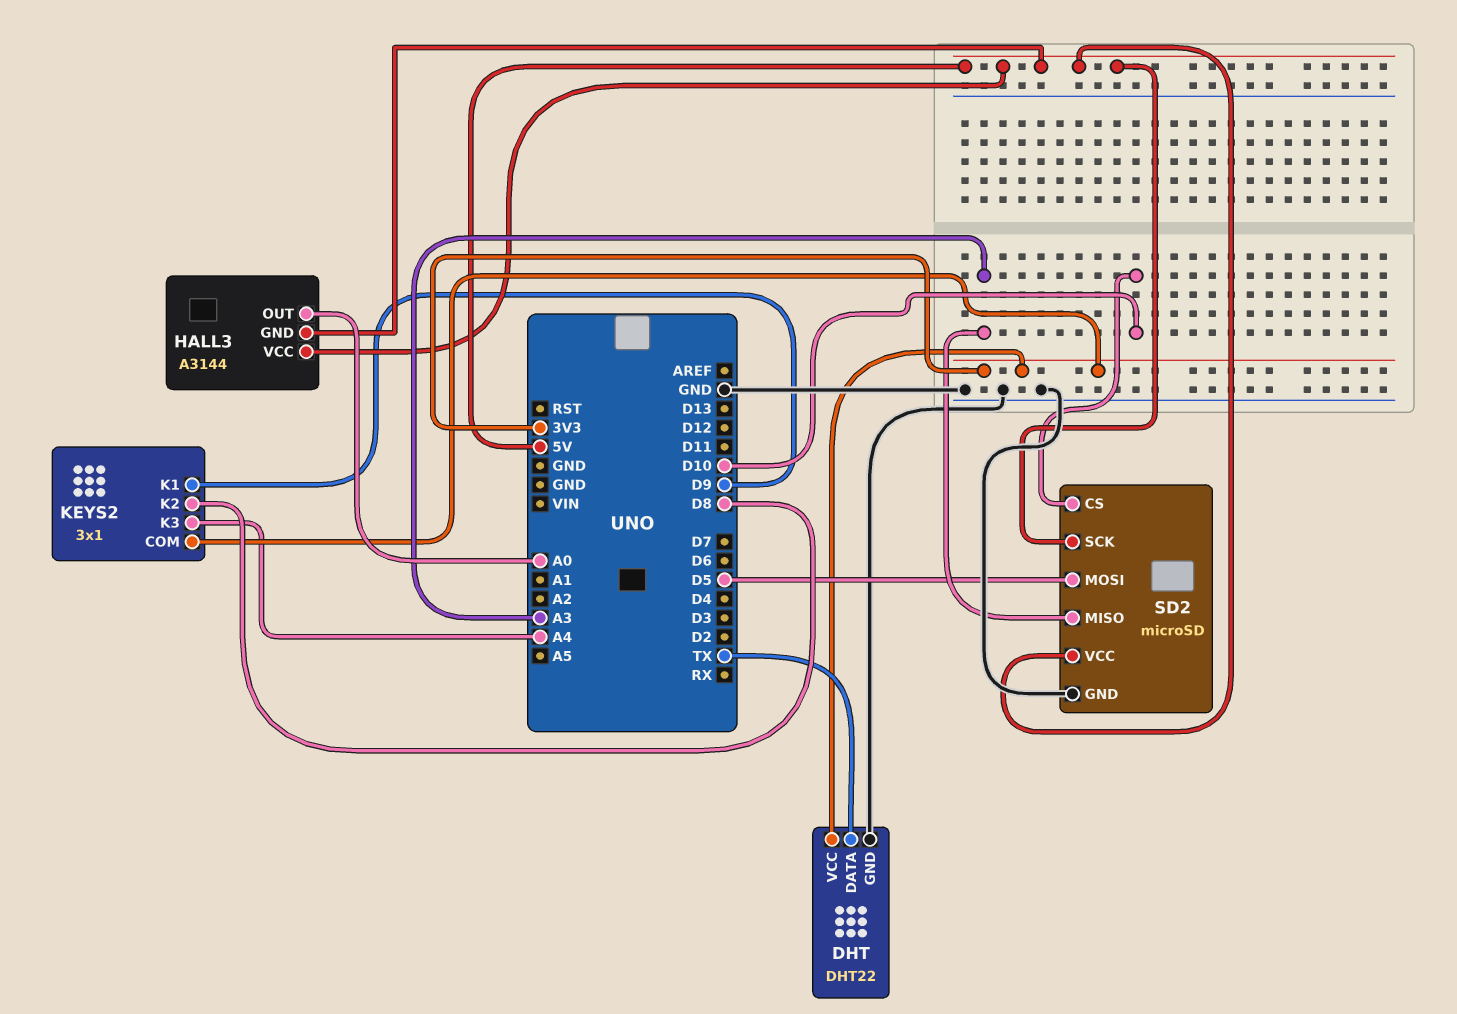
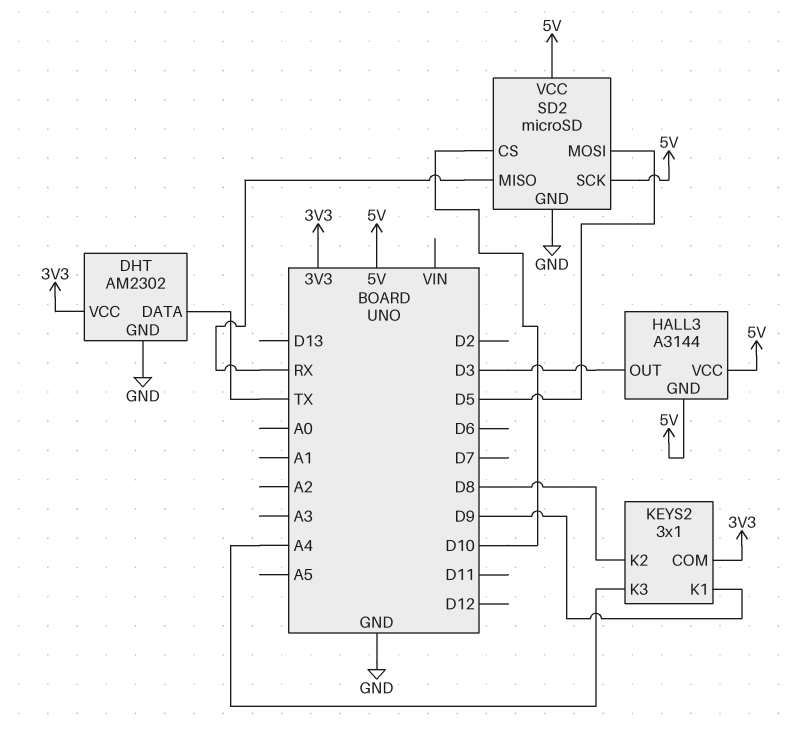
DHT: DHT22 -> AM2302
HALL3 pin OUT: A0 -> D3
SD2 pin MISO: A3 -> RX

